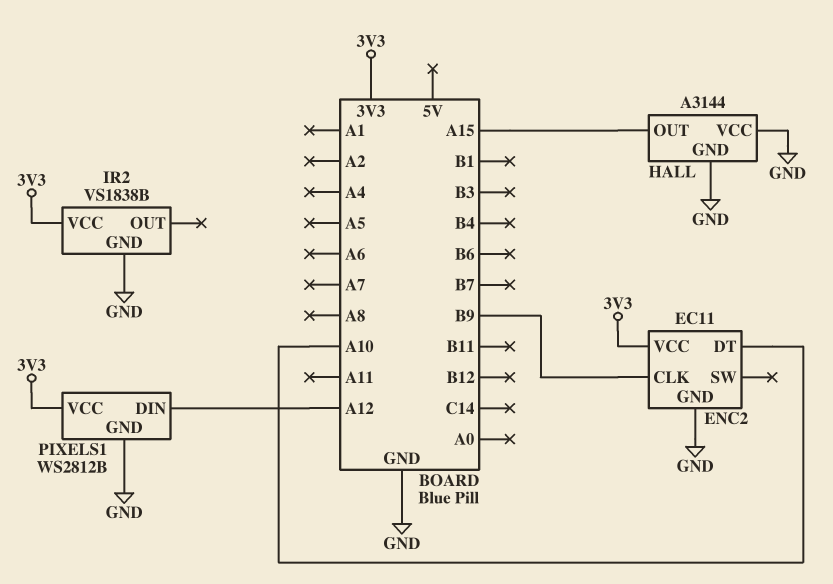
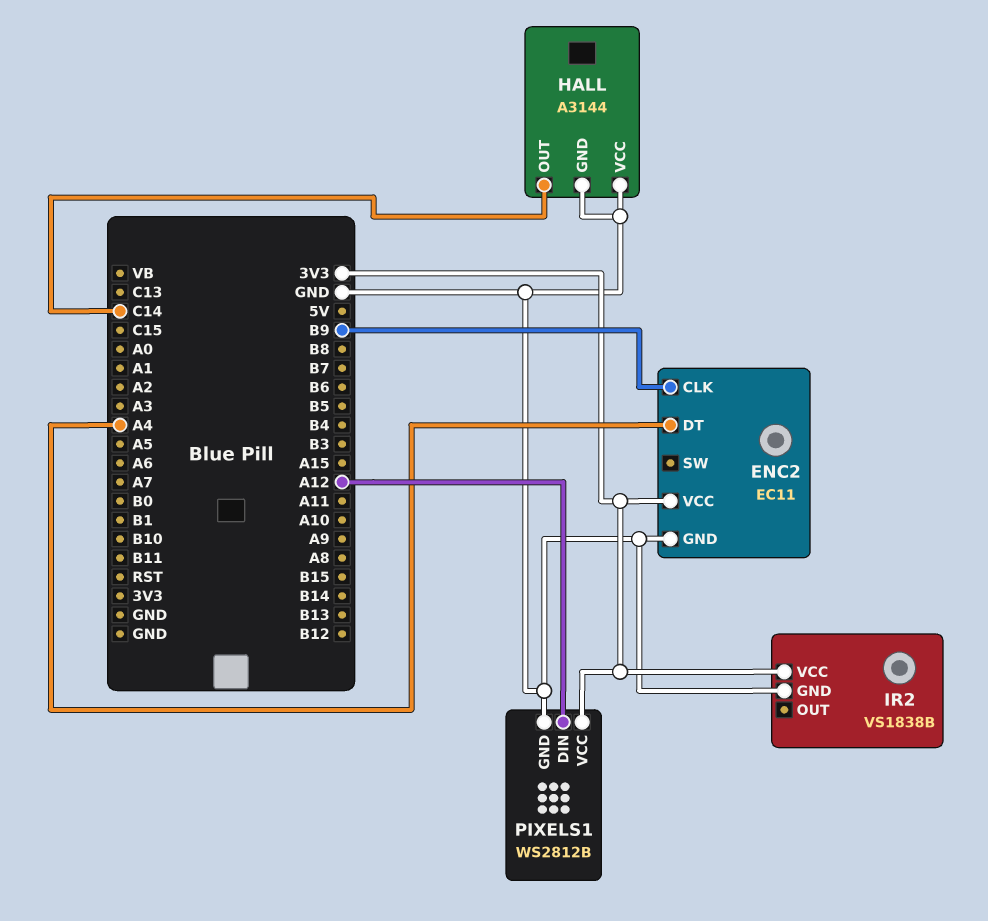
ENC2 pin DT: A10 -> A4
HALL pin OUT: A15 -> C14

